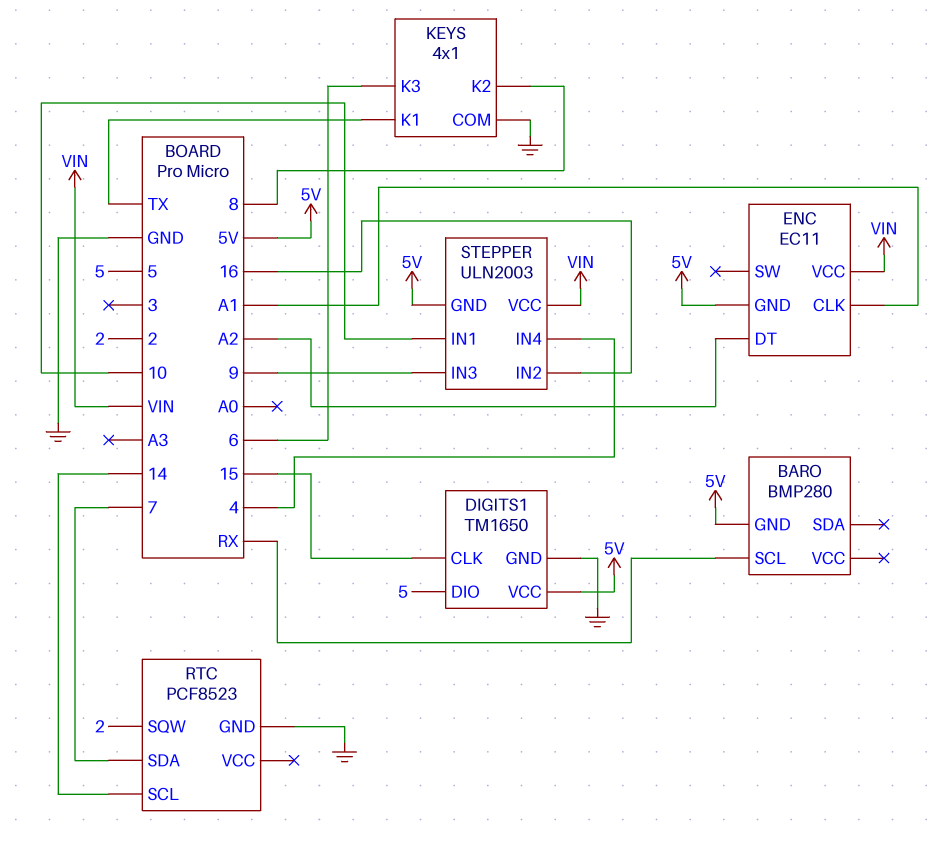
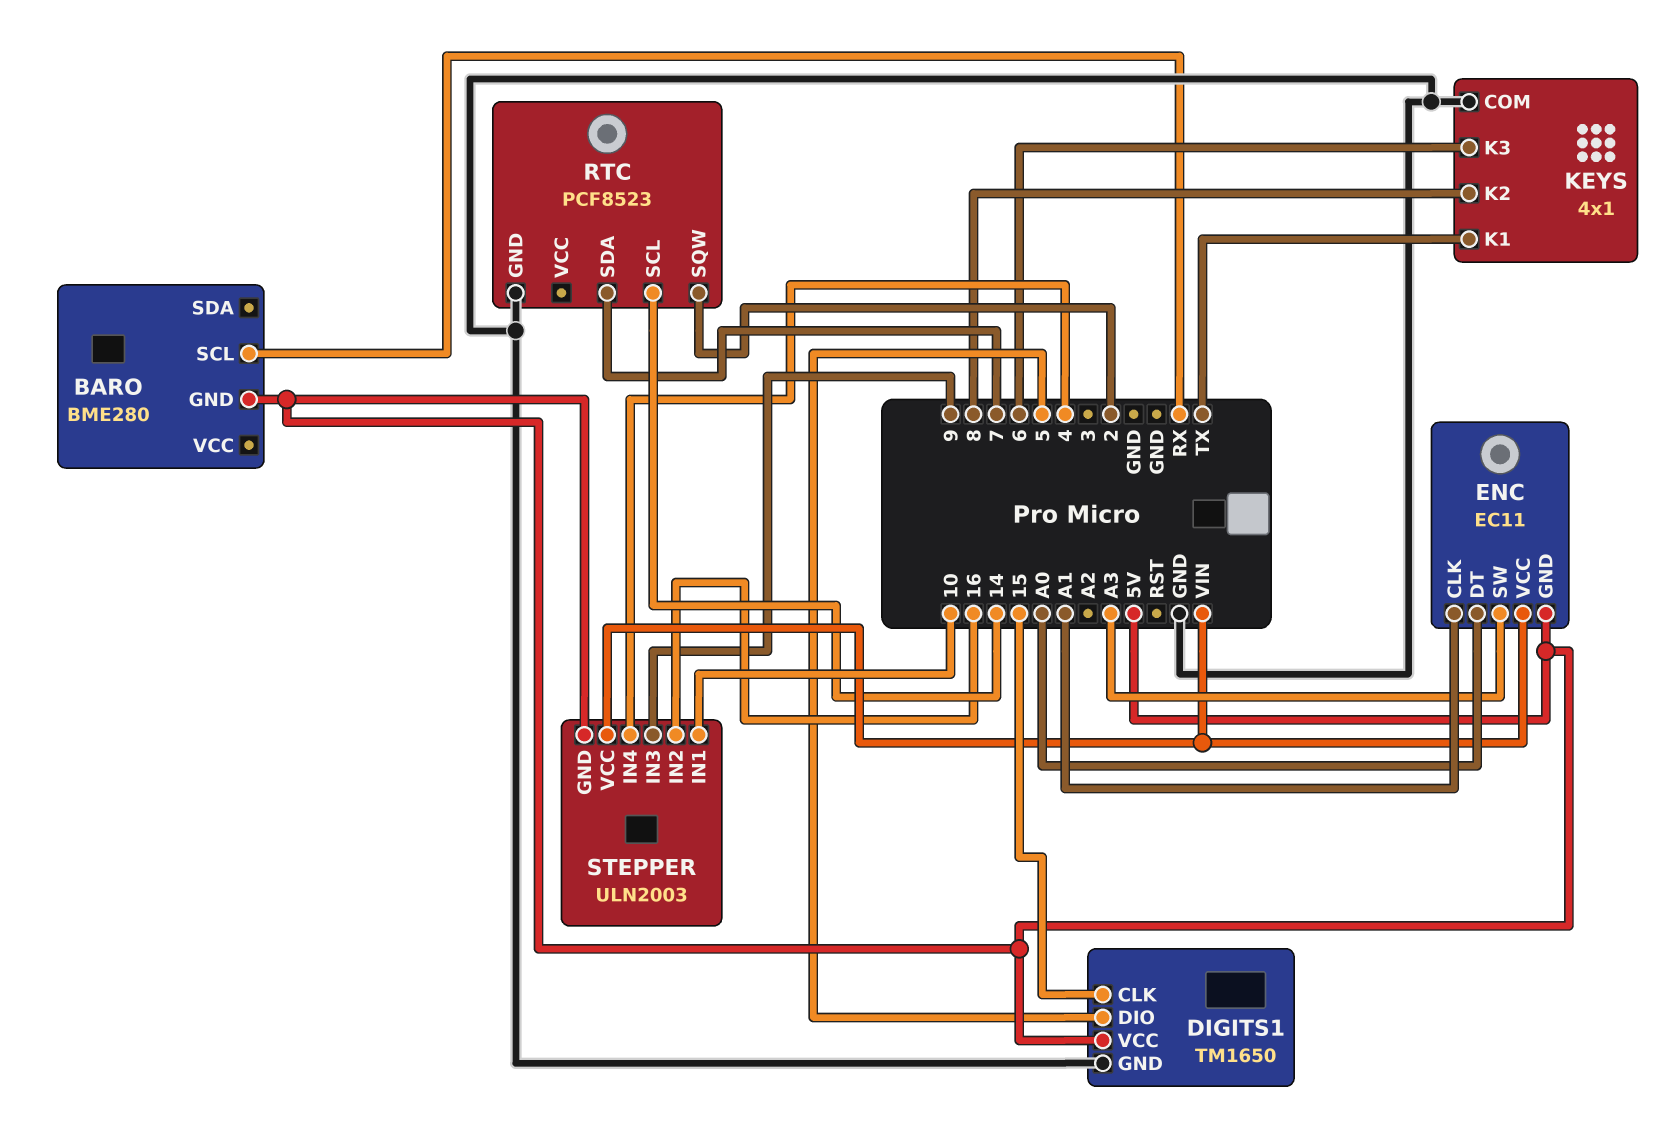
BARO: BMP280 -> BME280
ENC pin DT: A2 -> A0
ENC pin SW: none -> A3

